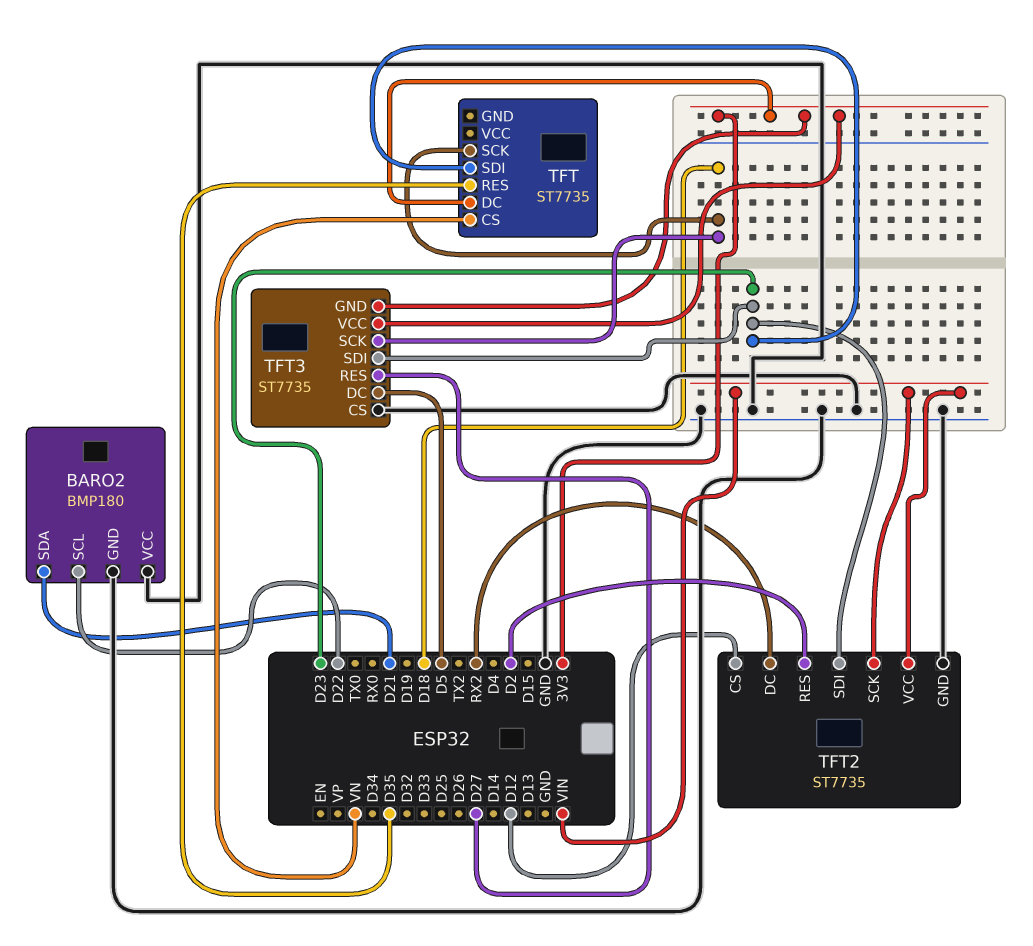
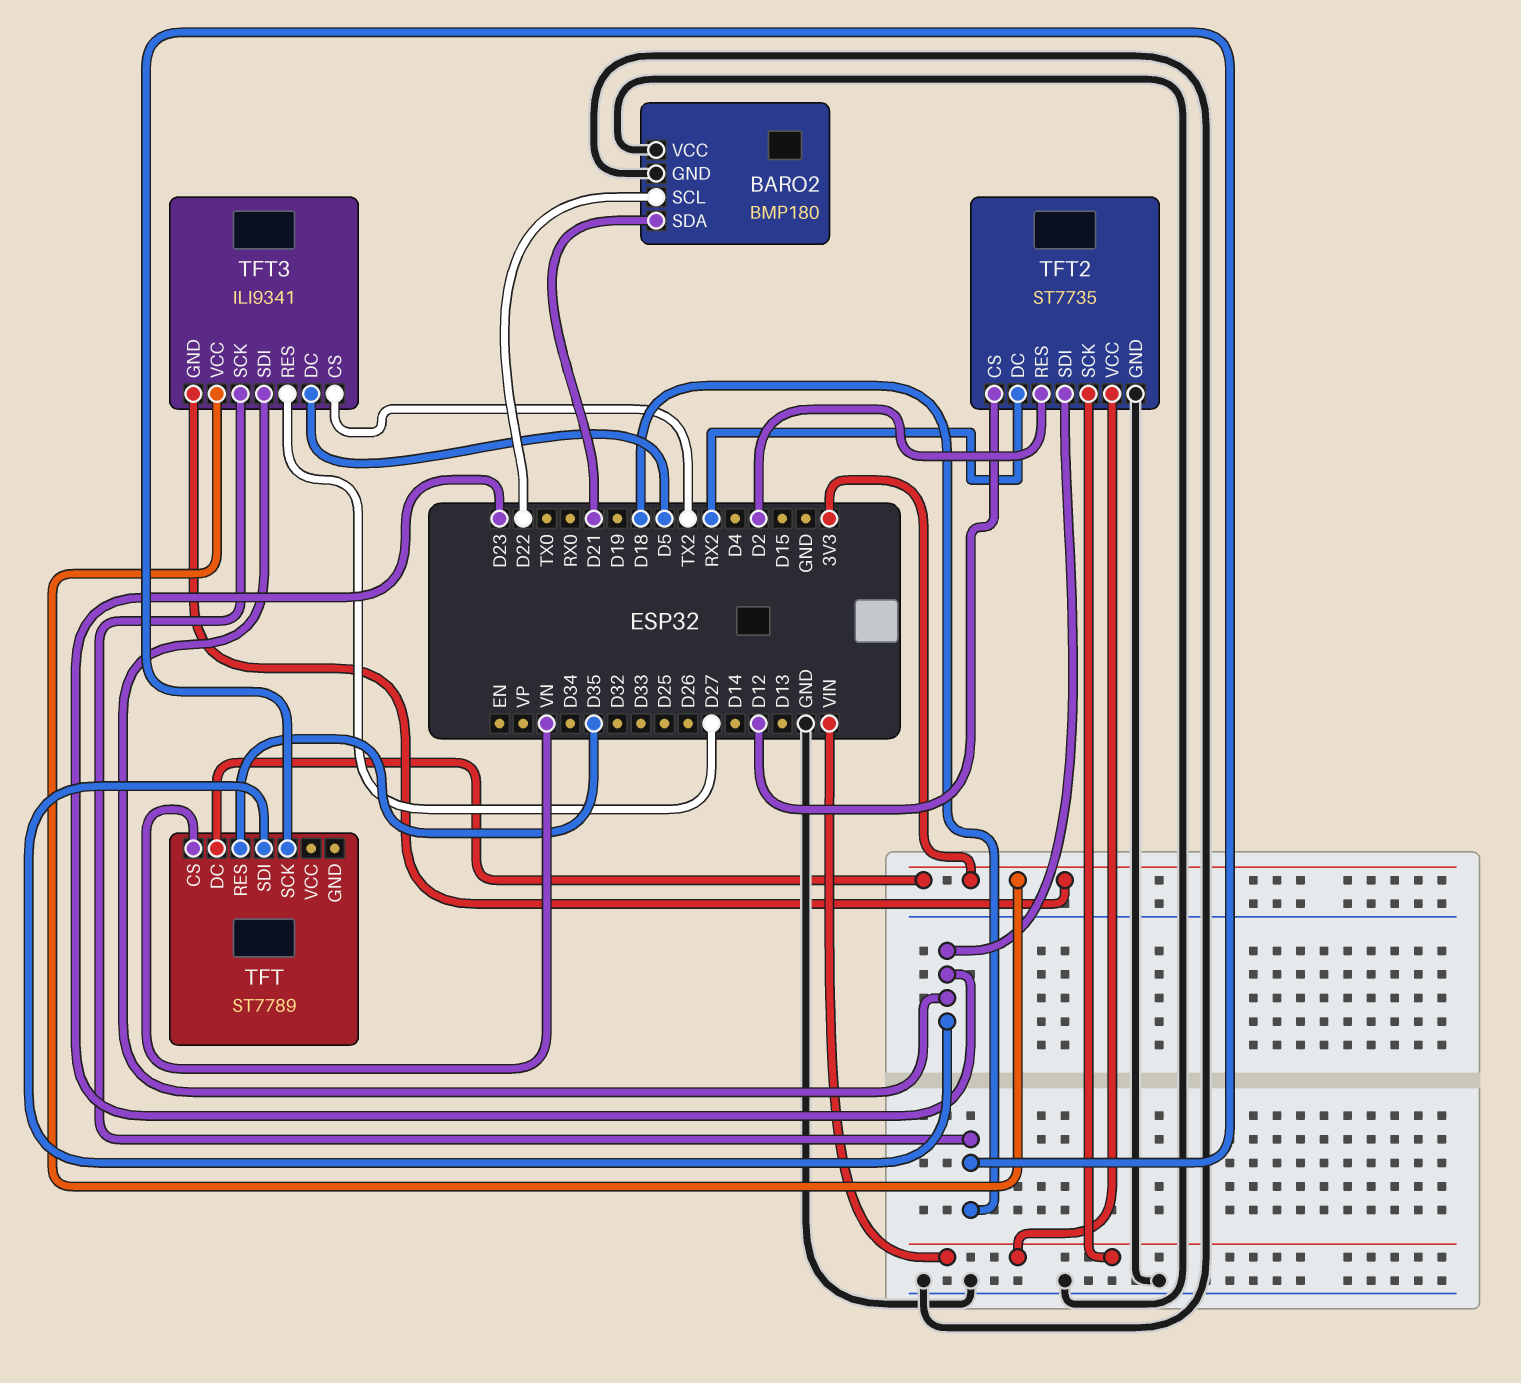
TFT: ST7735 -> ST7789
TFT3: ST7735 -> ILI9341
TFT3 pin CS: GND -> TX2

